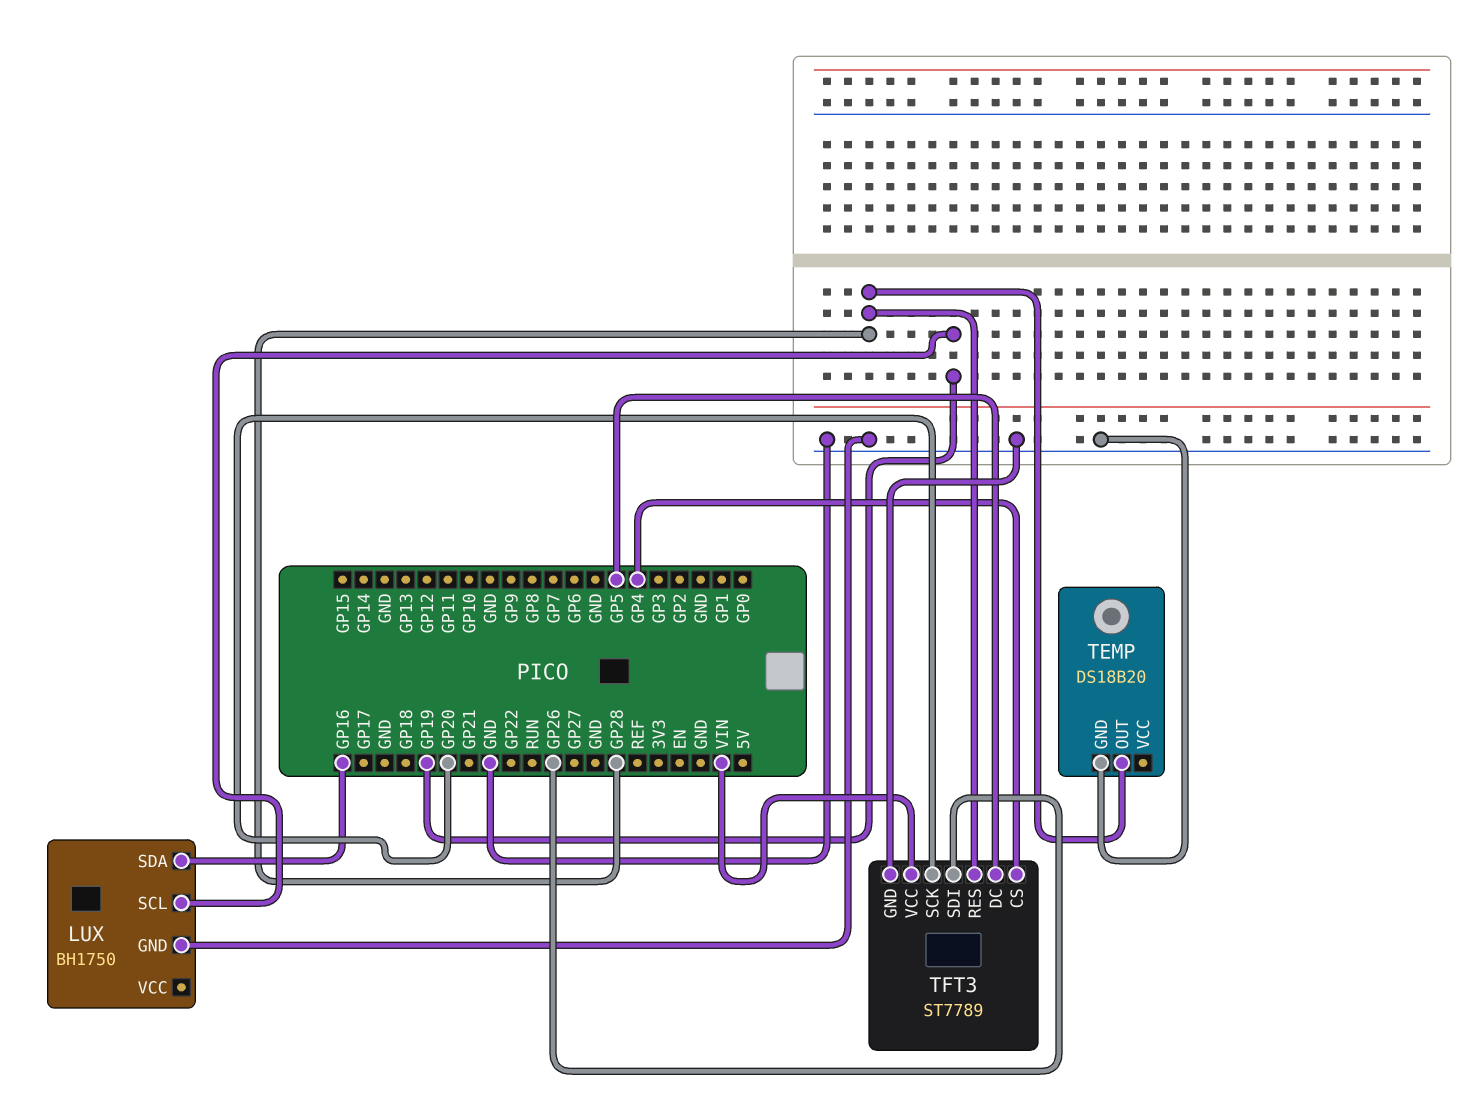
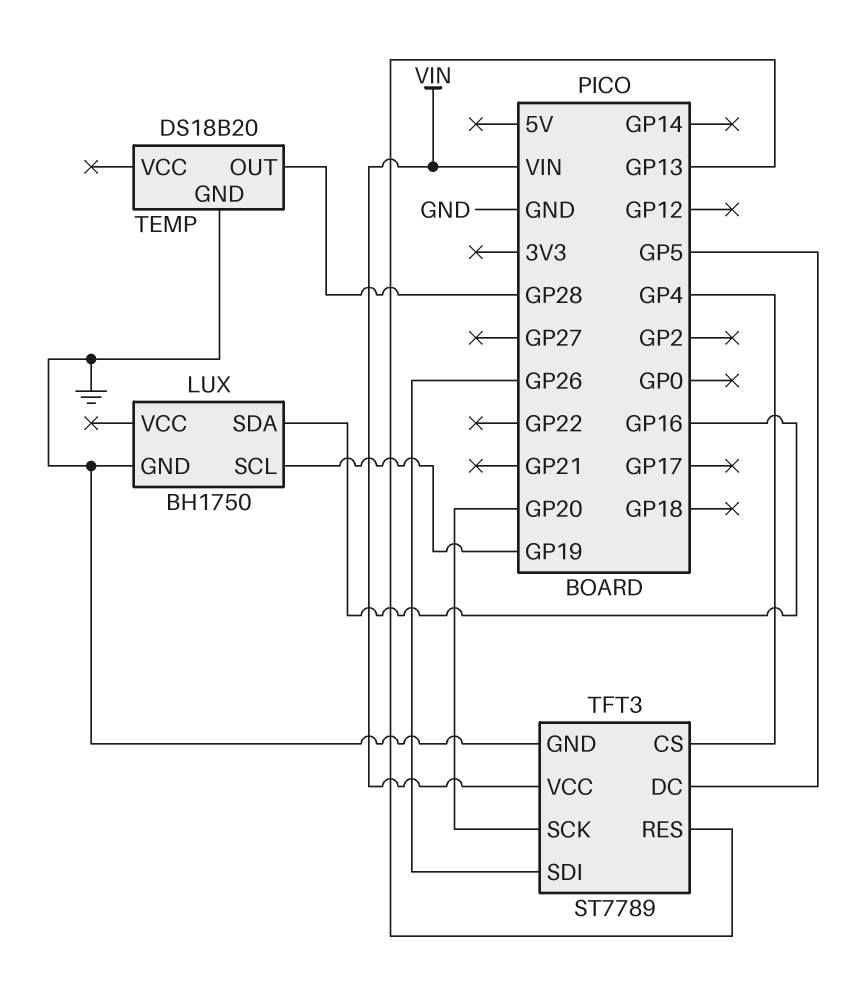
TFT3 pin RES: GP28 -> GP13

